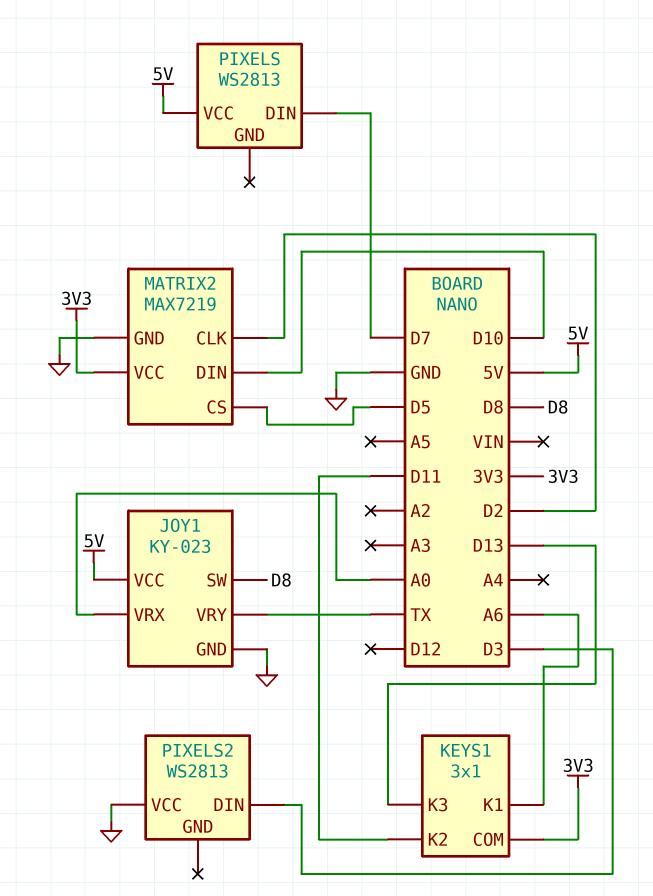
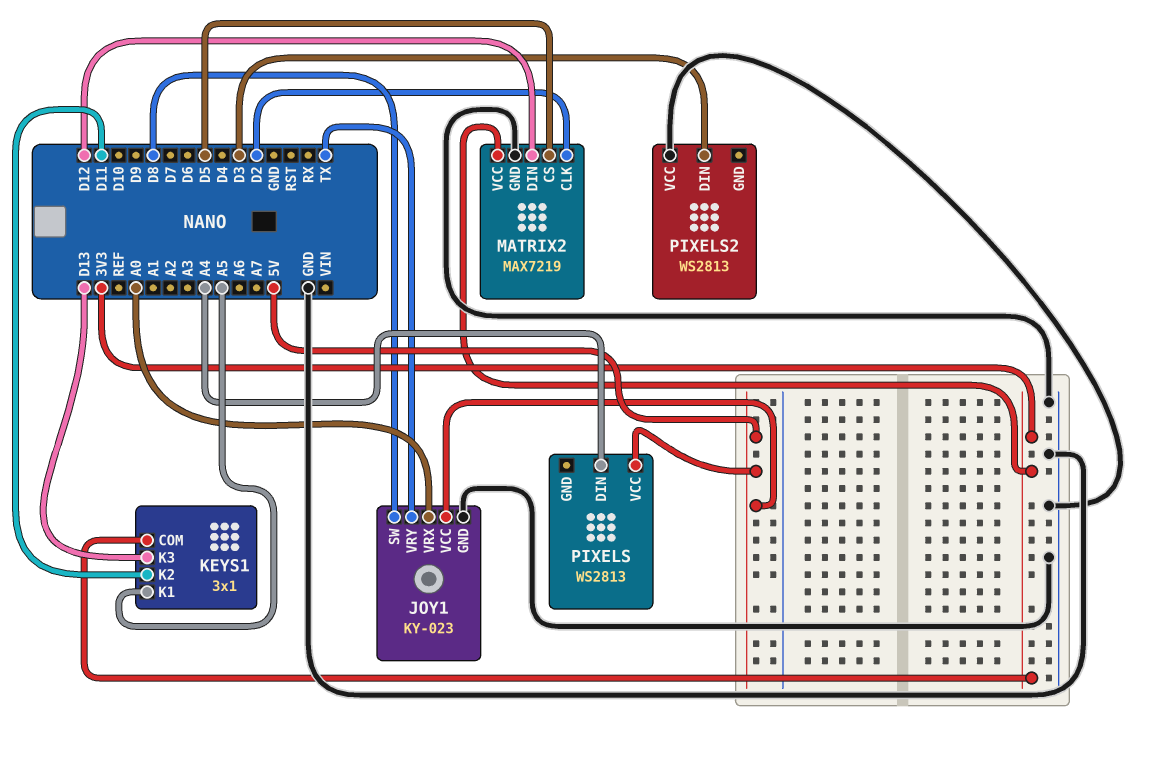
KEYS1 pin K1: A6 -> A5
MATRIX2 pin DIN: D10 -> D12
PIXELS pin DIN: D7 -> A4

